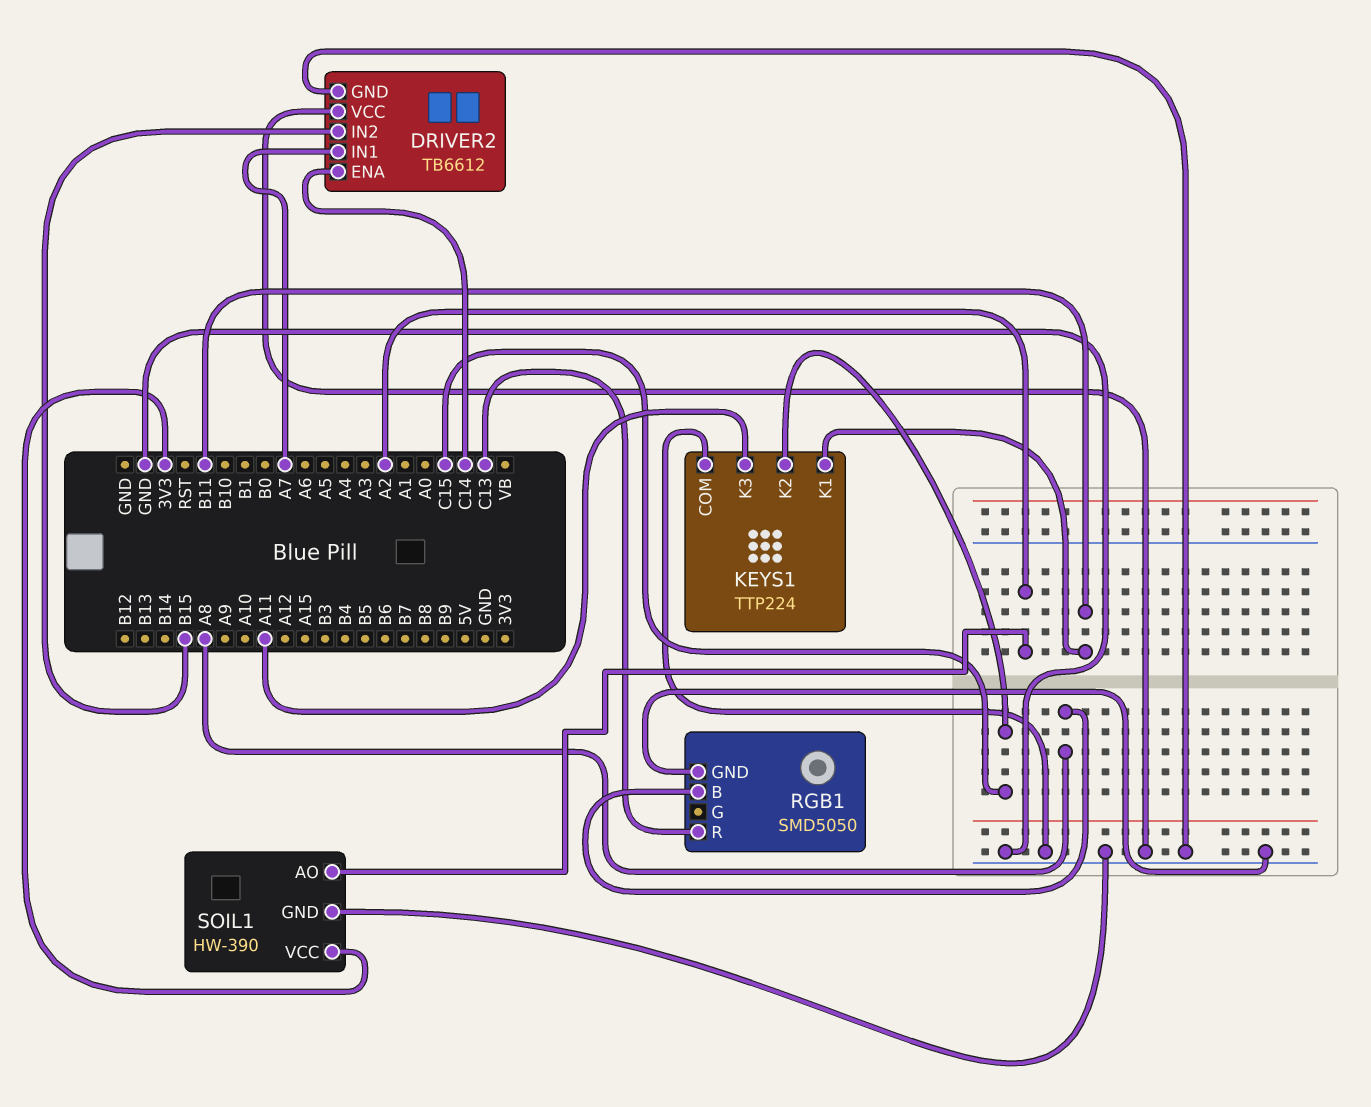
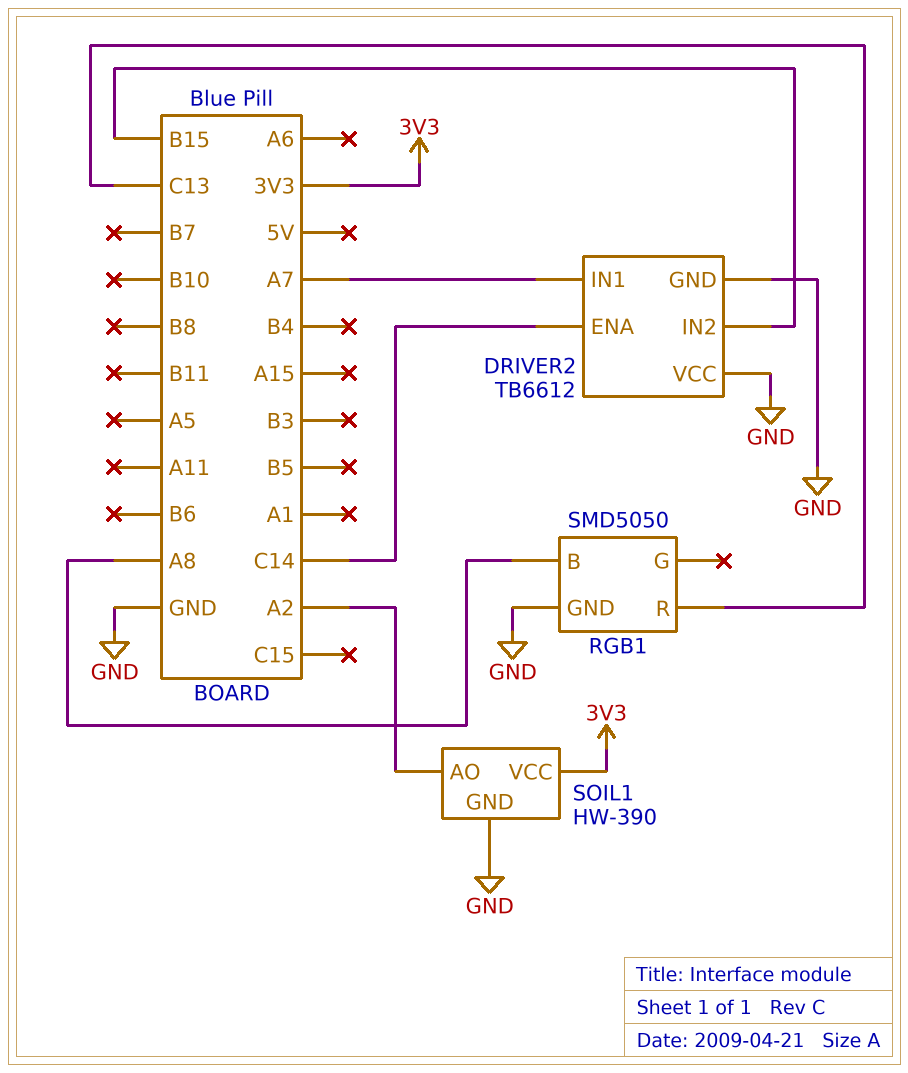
KEYS1: TTP224 -> none
KEYS1 pin COM: GND -> none
KEYS1 pin K1: B11 -> none
KEYS1 pin K2: C15 -> none
KEYS1 pin K3: A11 -> none

